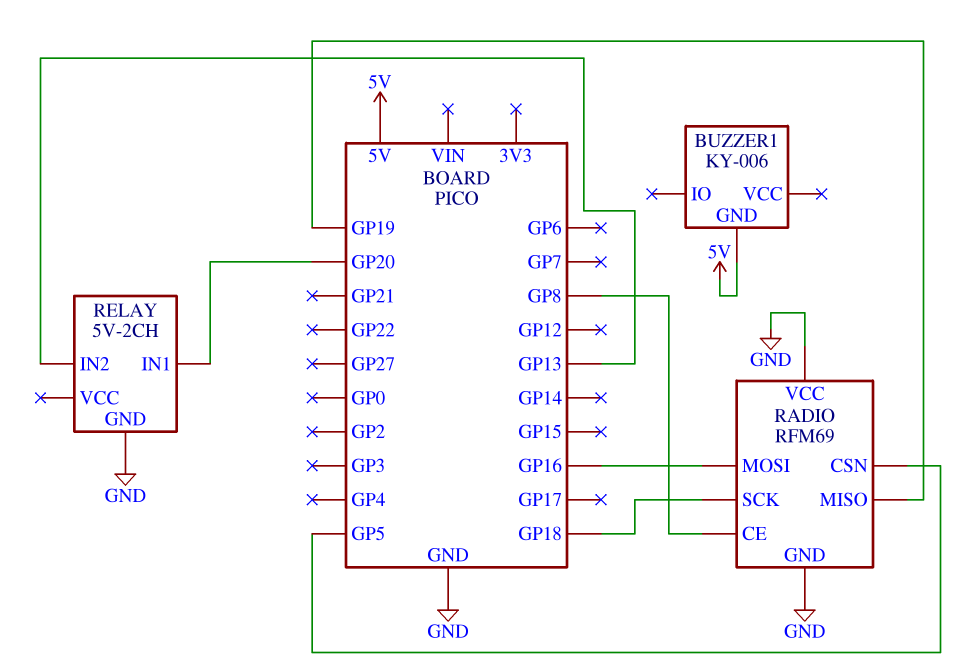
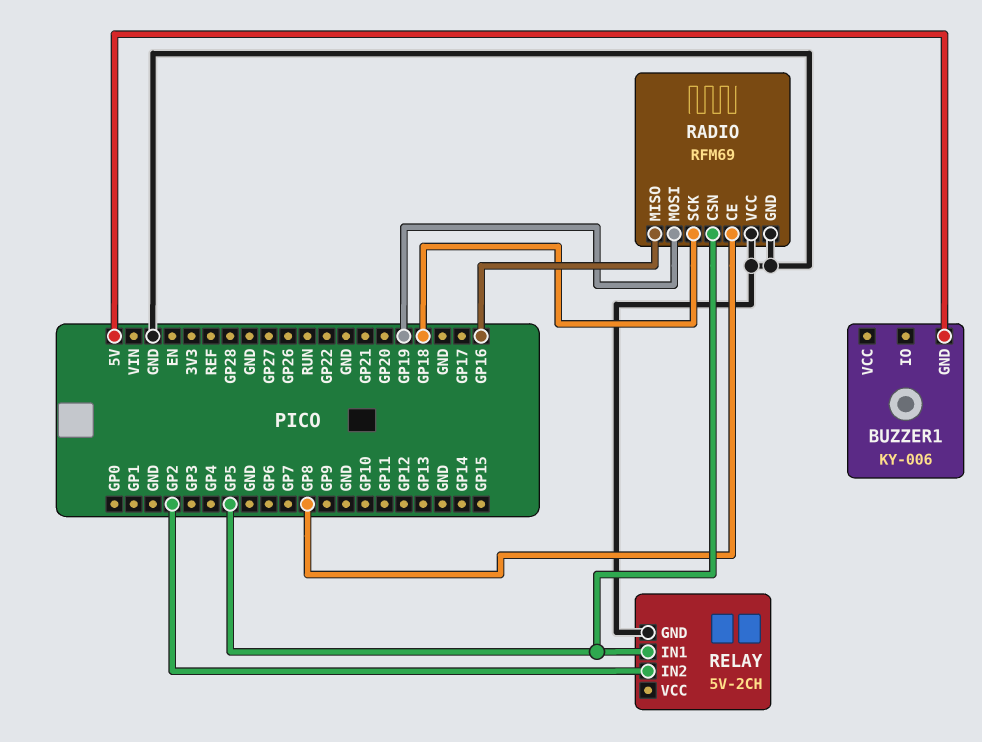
RADIO pin MISO: GP19 -> GP16
RADIO pin MOSI: GP16 -> GP19
RELAY pin IN1: GP20 -> GP5
RELAY pin IN2: GP13 -> GP2

